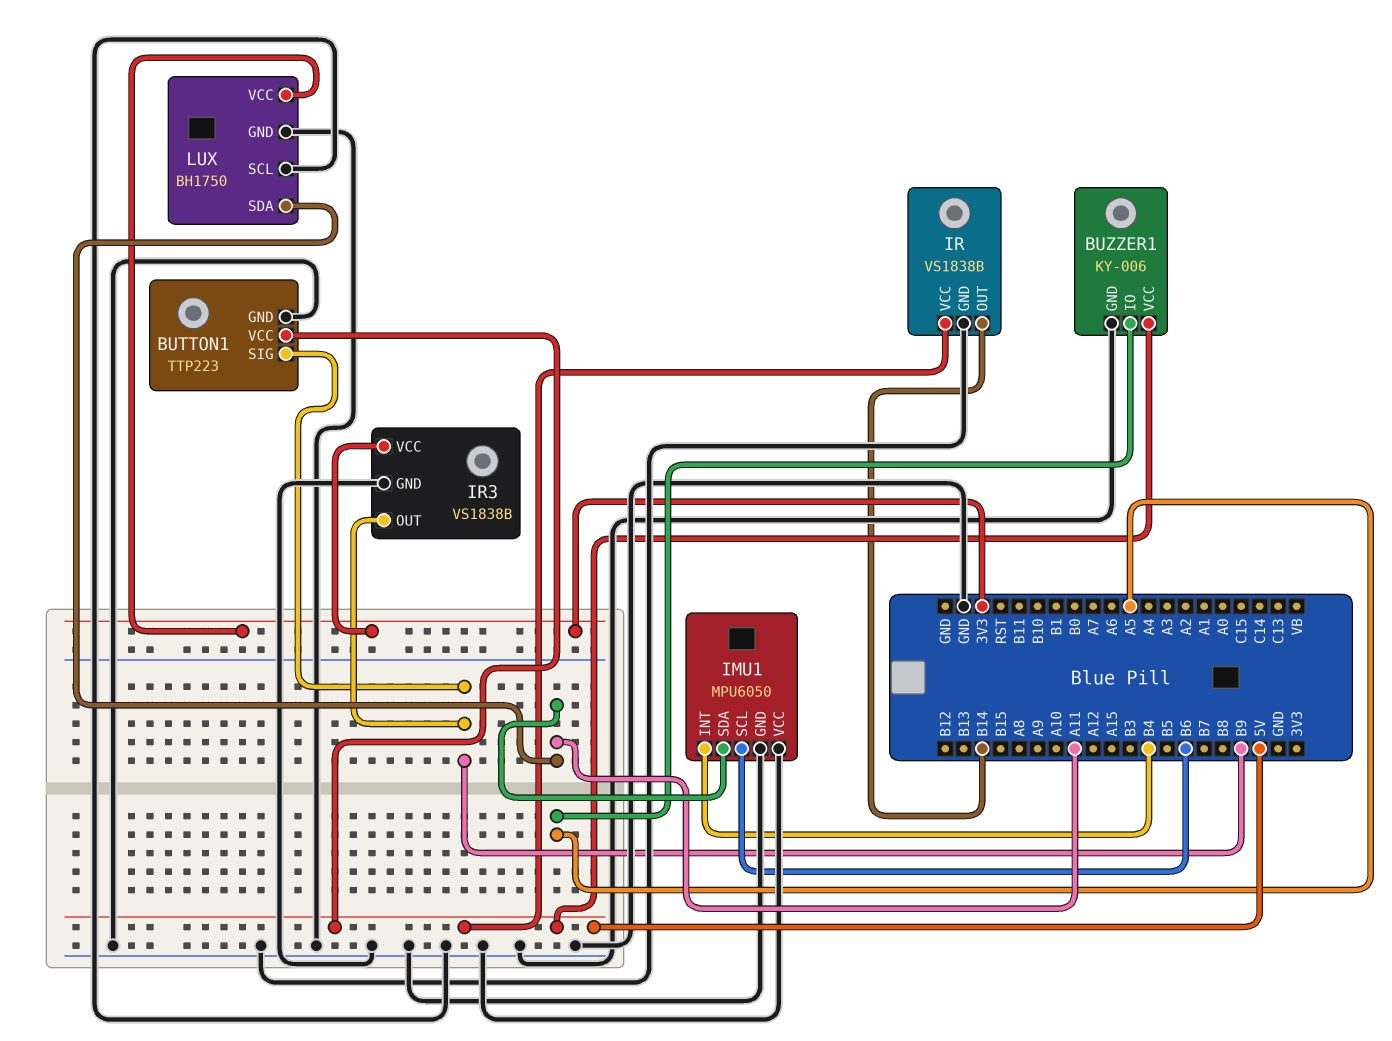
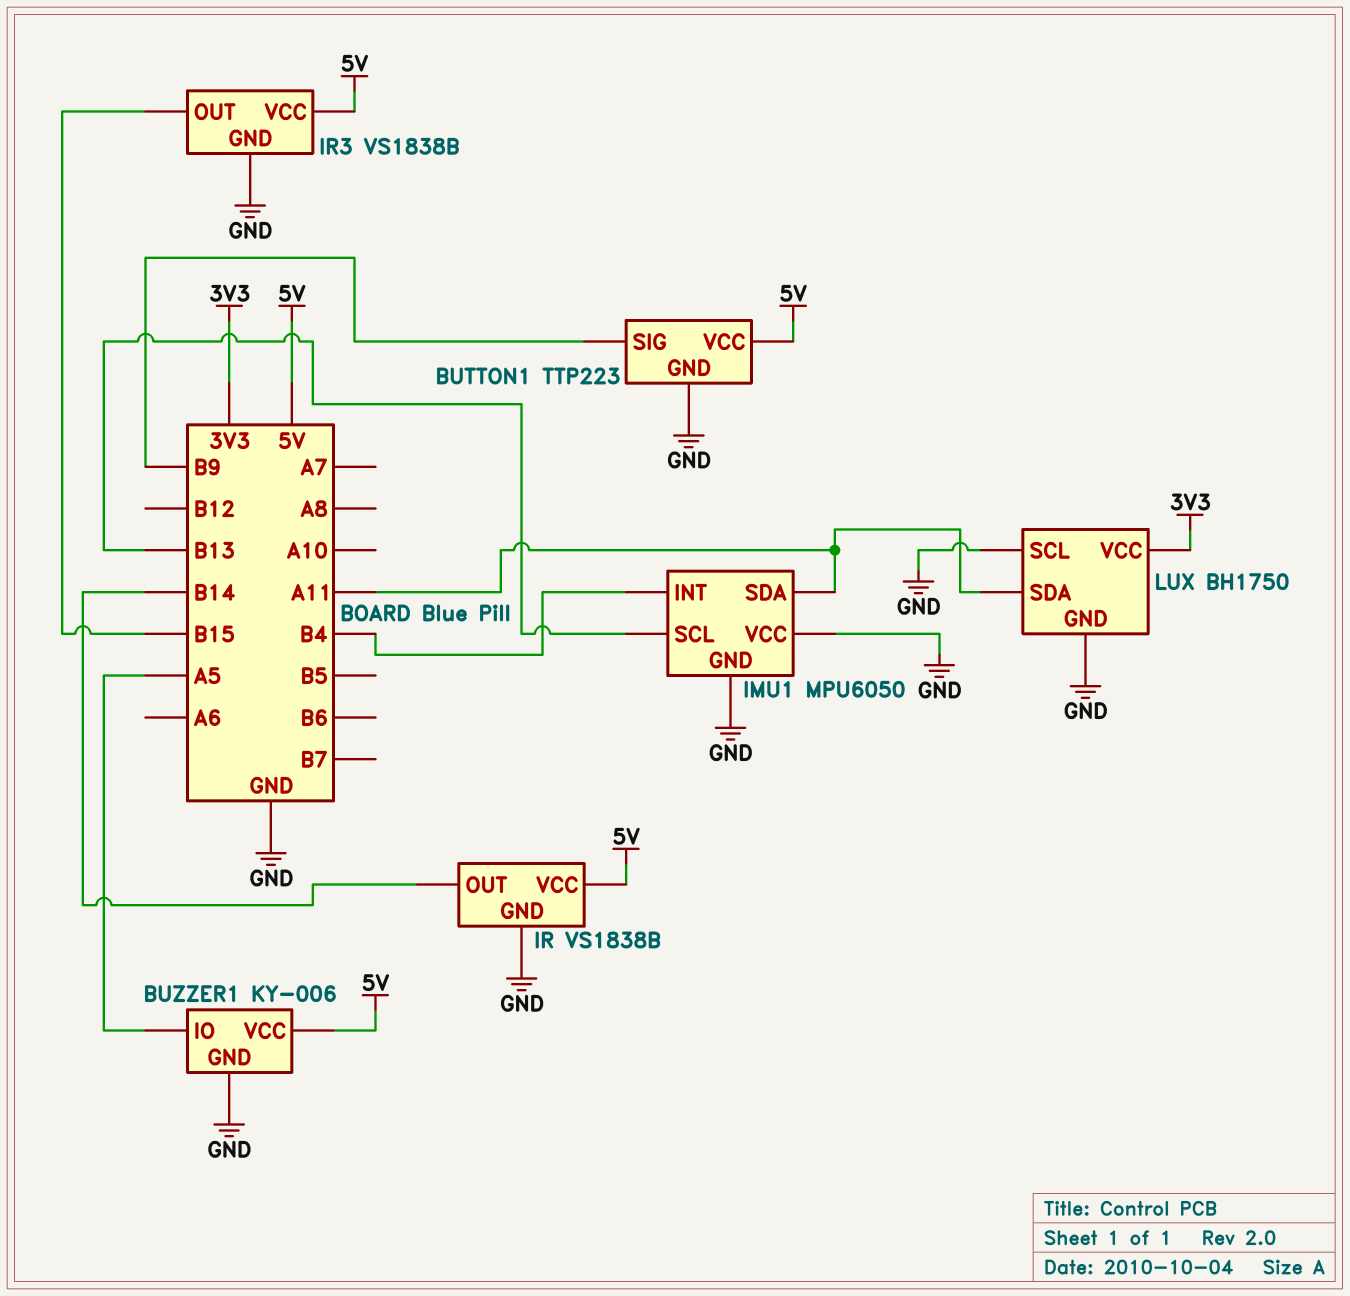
IMU1 pin SCL: B6 -> B13
IR3 pin OUT: B9 -> B15
IR3 pin VCC: 3V3 -> 5V

